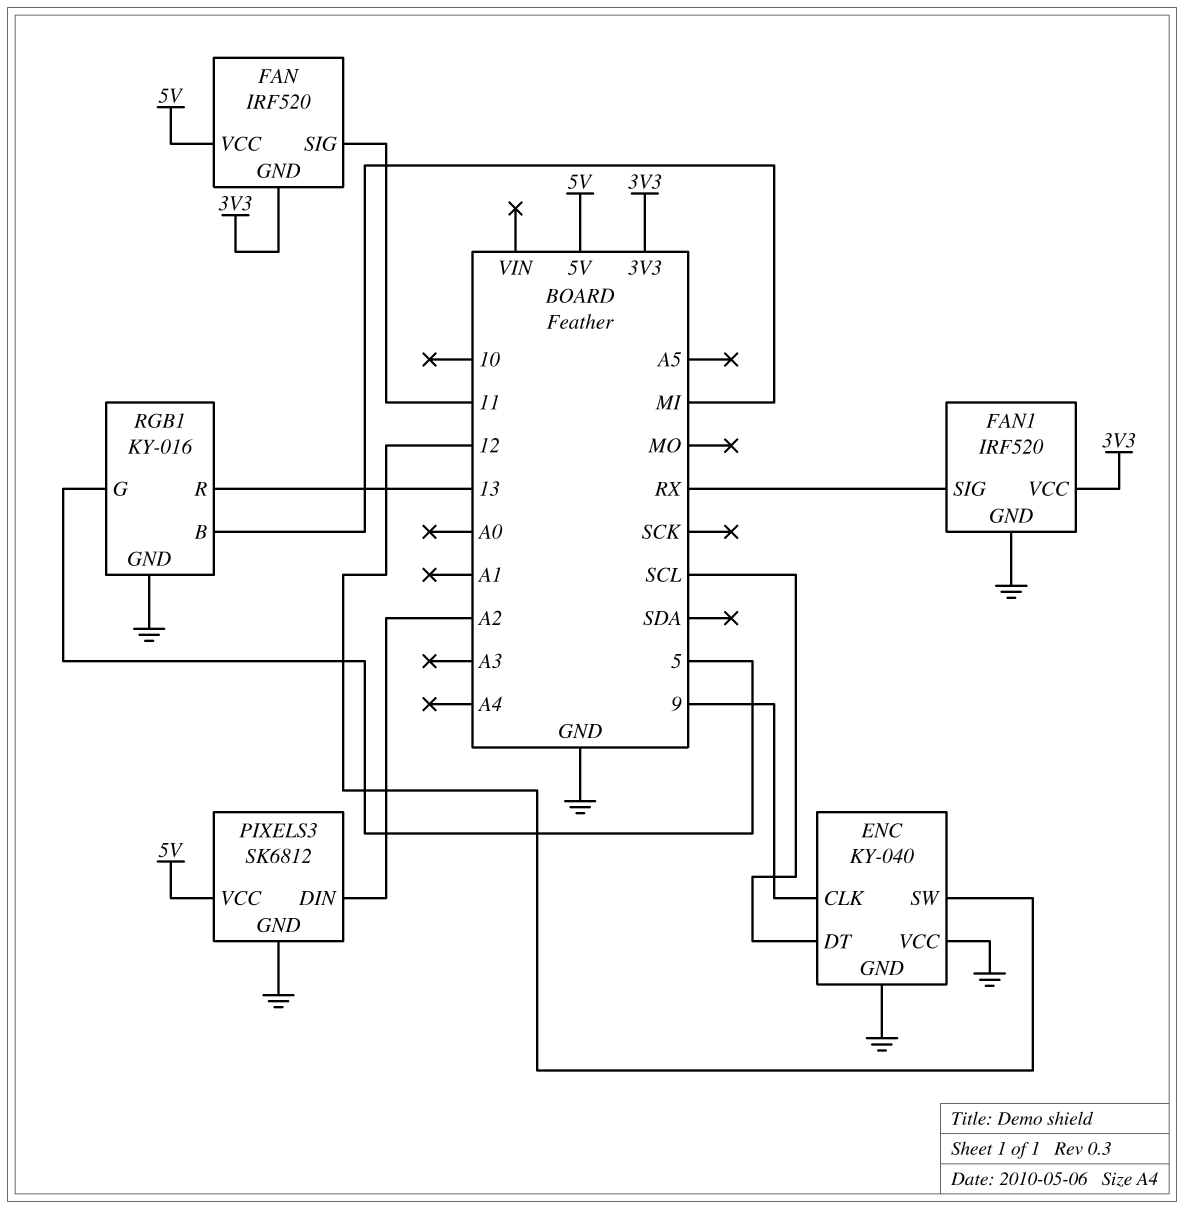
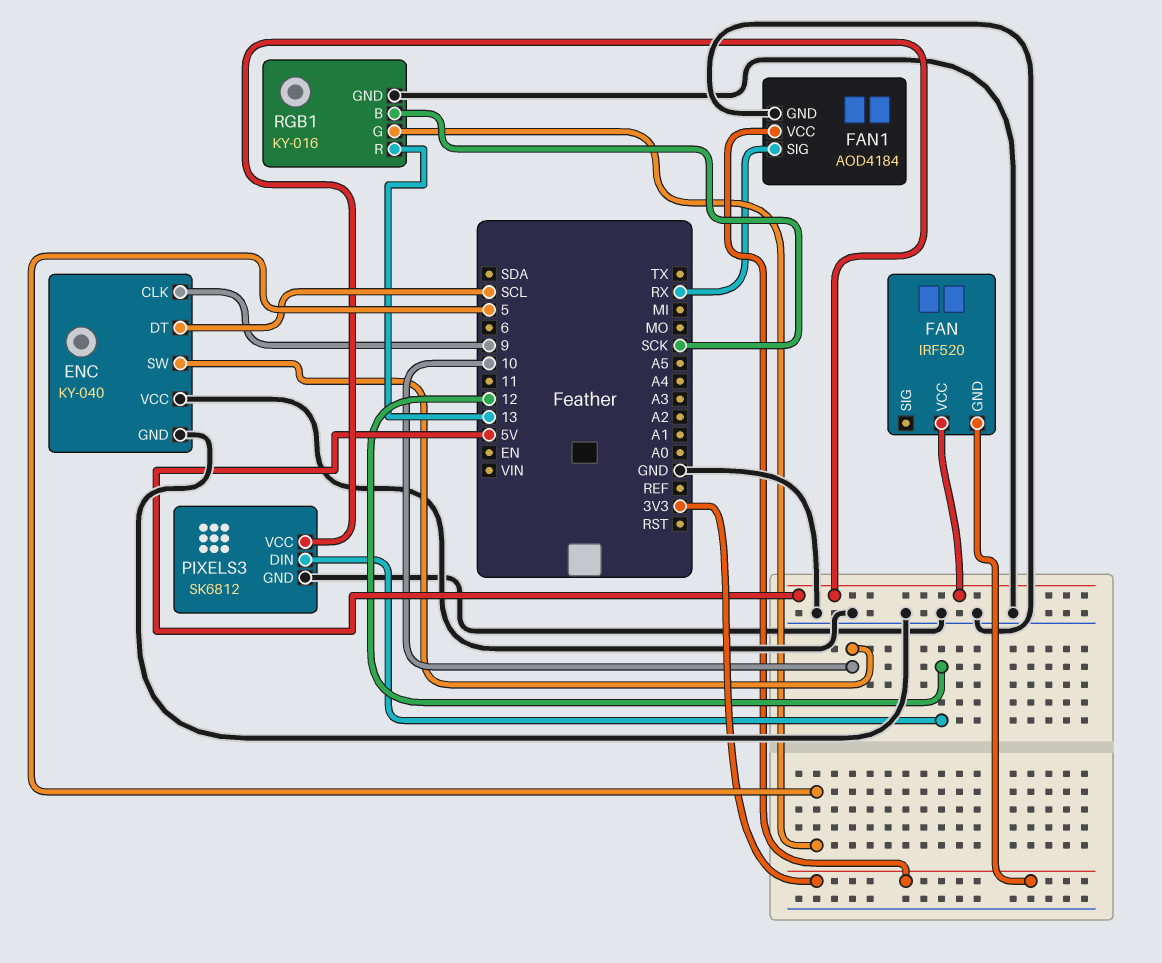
ENC pin SW: 12 -> 10
FAN pin SIG: 11 -> none
FAN1: IRF520 -> AOD4184
PIXELS3 pin DIN: A2 -> 12
RGB1 pin B: MI -> SCK

